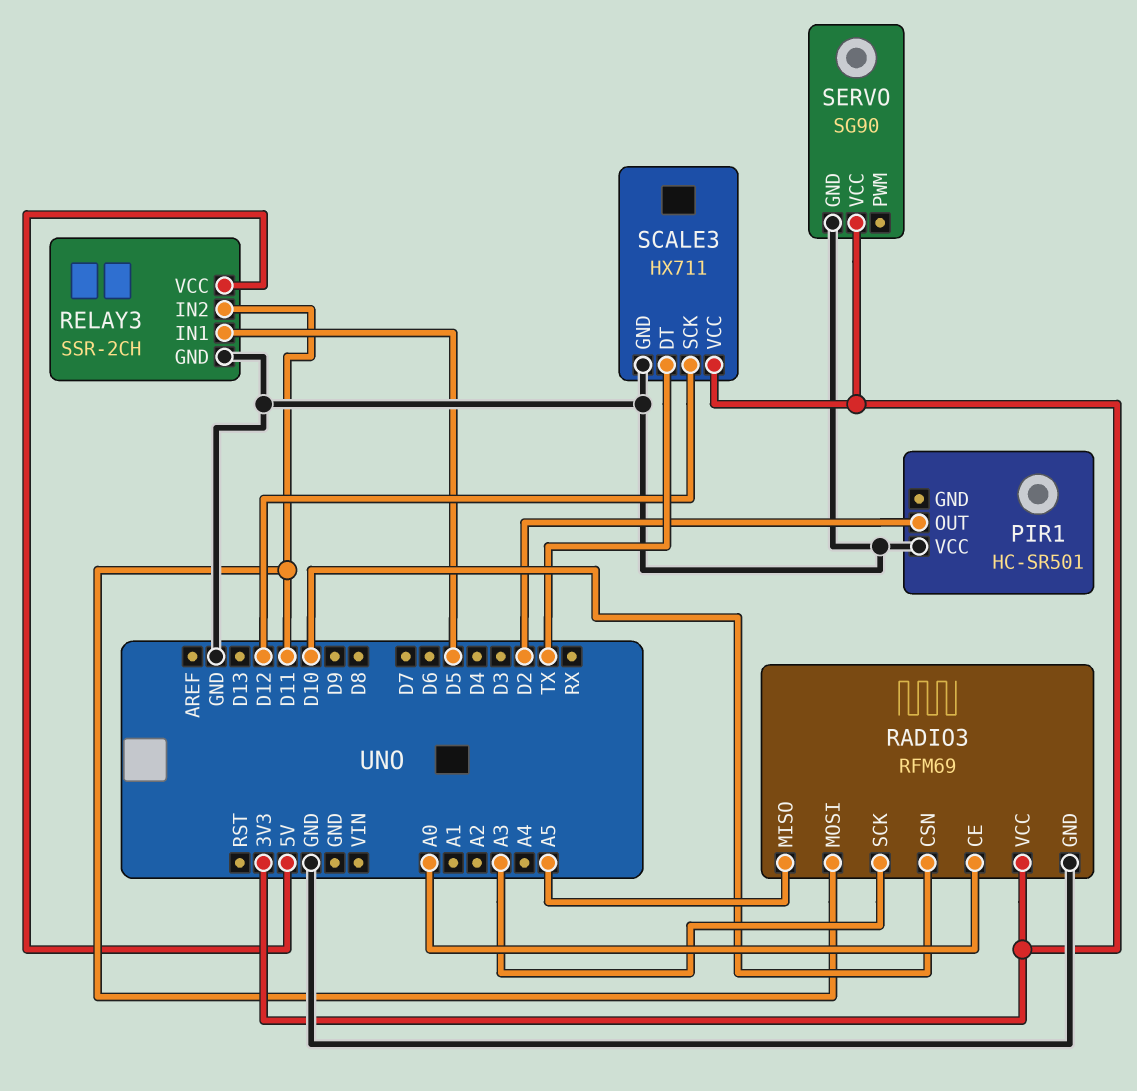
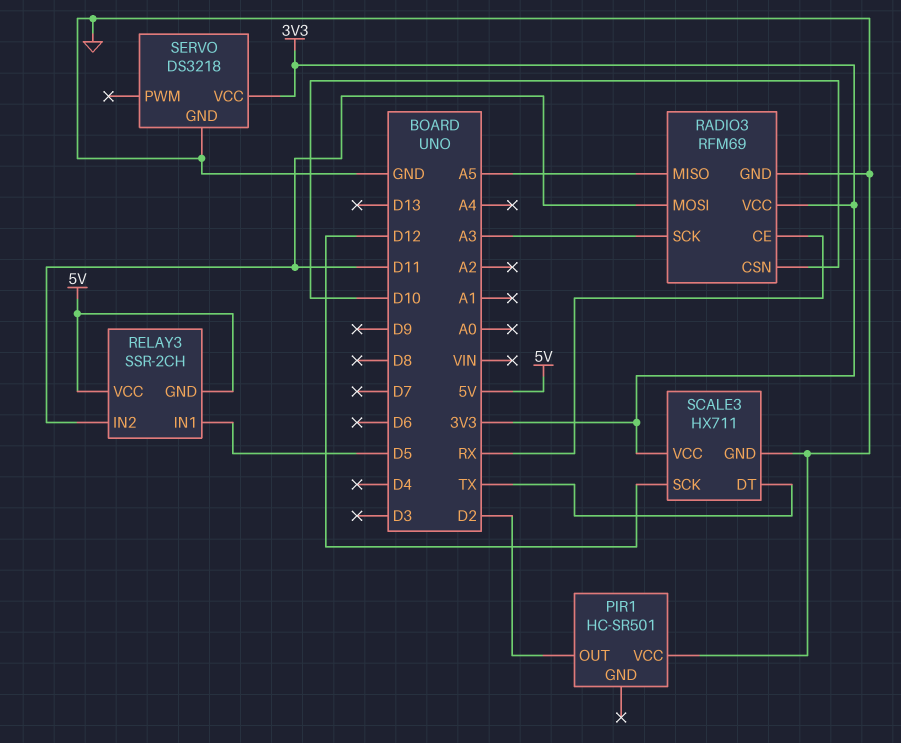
RADIO3 pin CE: A0 -> RX
RELAY3 pin GND: GND -> 5V
SERVO: SG90 -> DS3218

